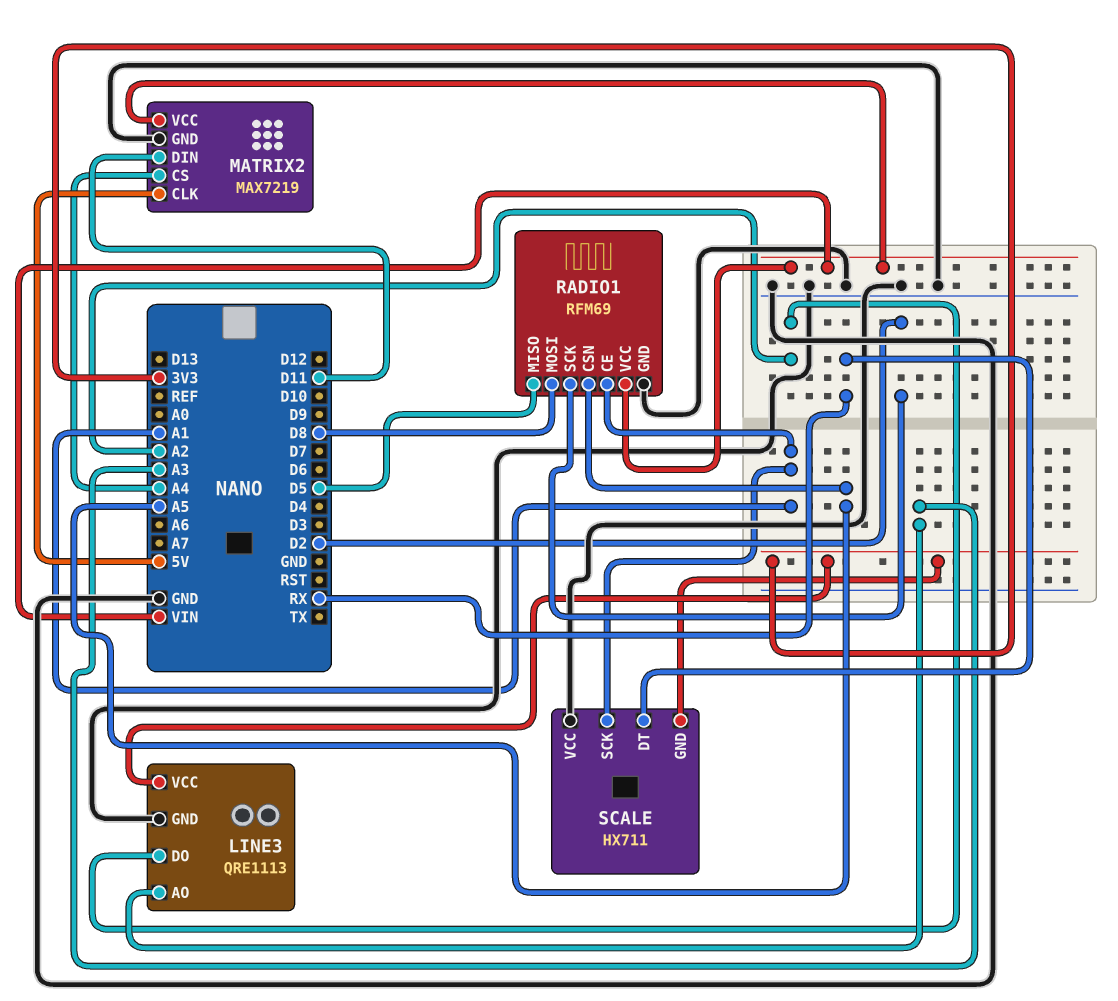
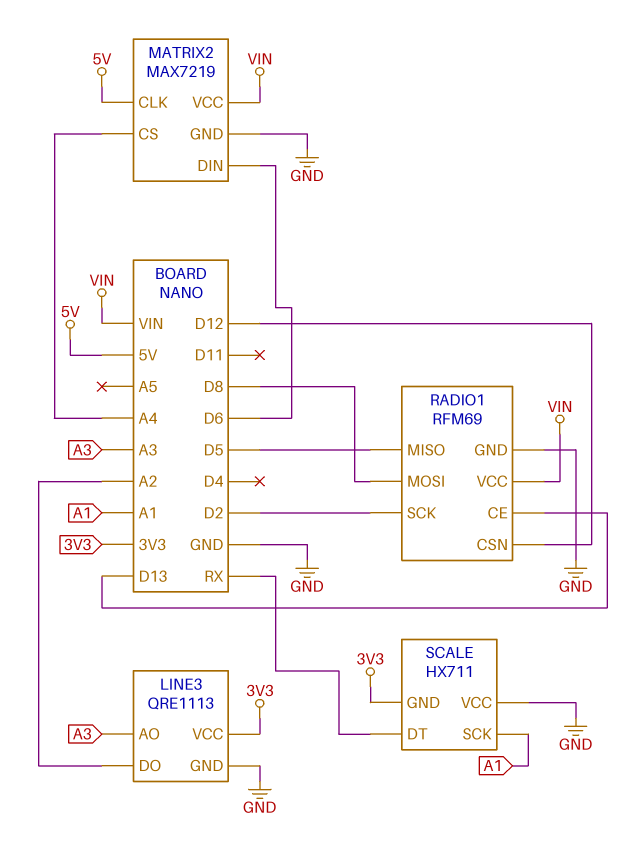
MATRIX2 pin DIN: D11 -> D6
RADIO1 pin CE: A1 -> D13
RADIO1 pin CSN: A5 -> D12

